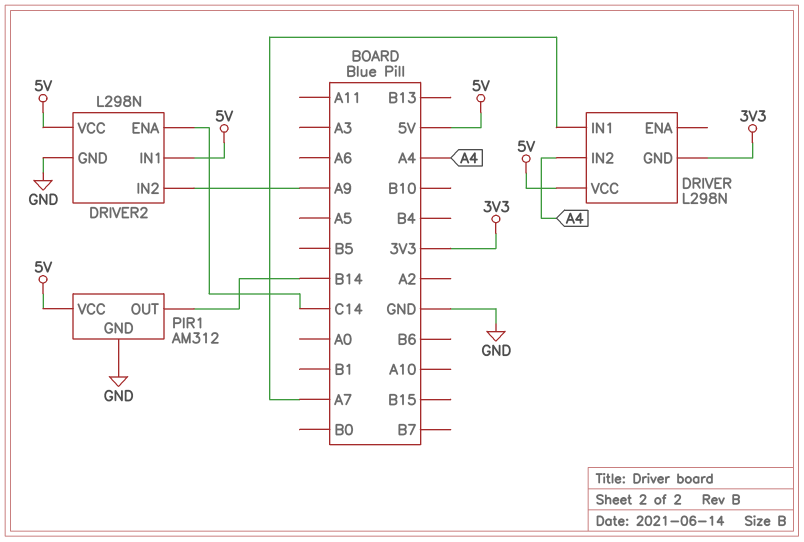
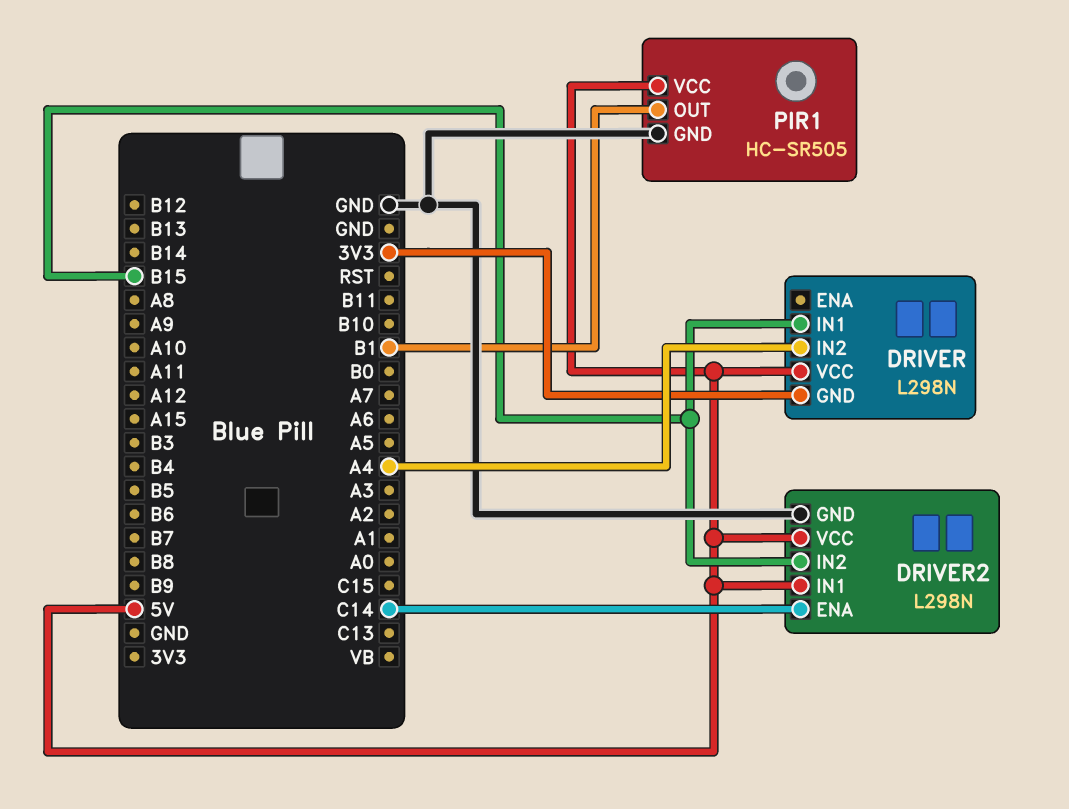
DRIVER pin IN1: A7 -> B15
DRIVER2 pin IN2: A9 -> B15
PIR1: AM312 -> HC-SR505
PIR1 pin OUT: B14 -> B1

